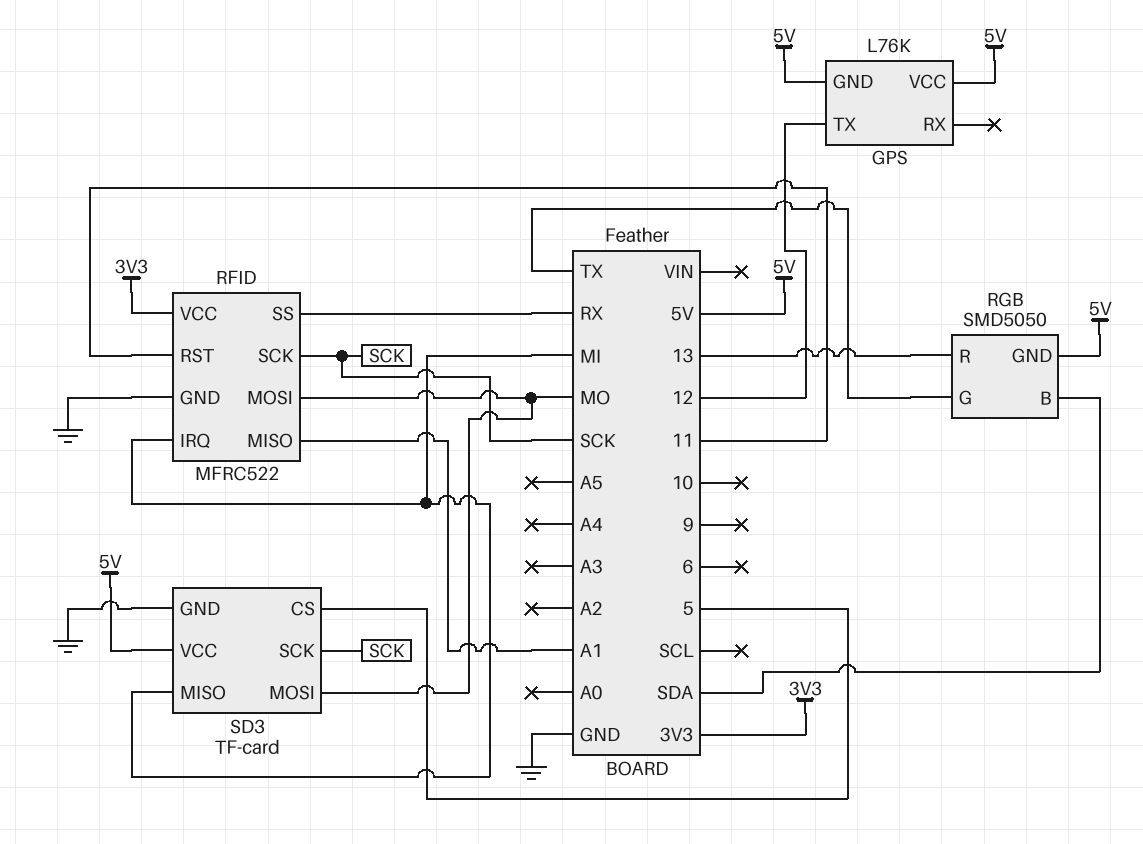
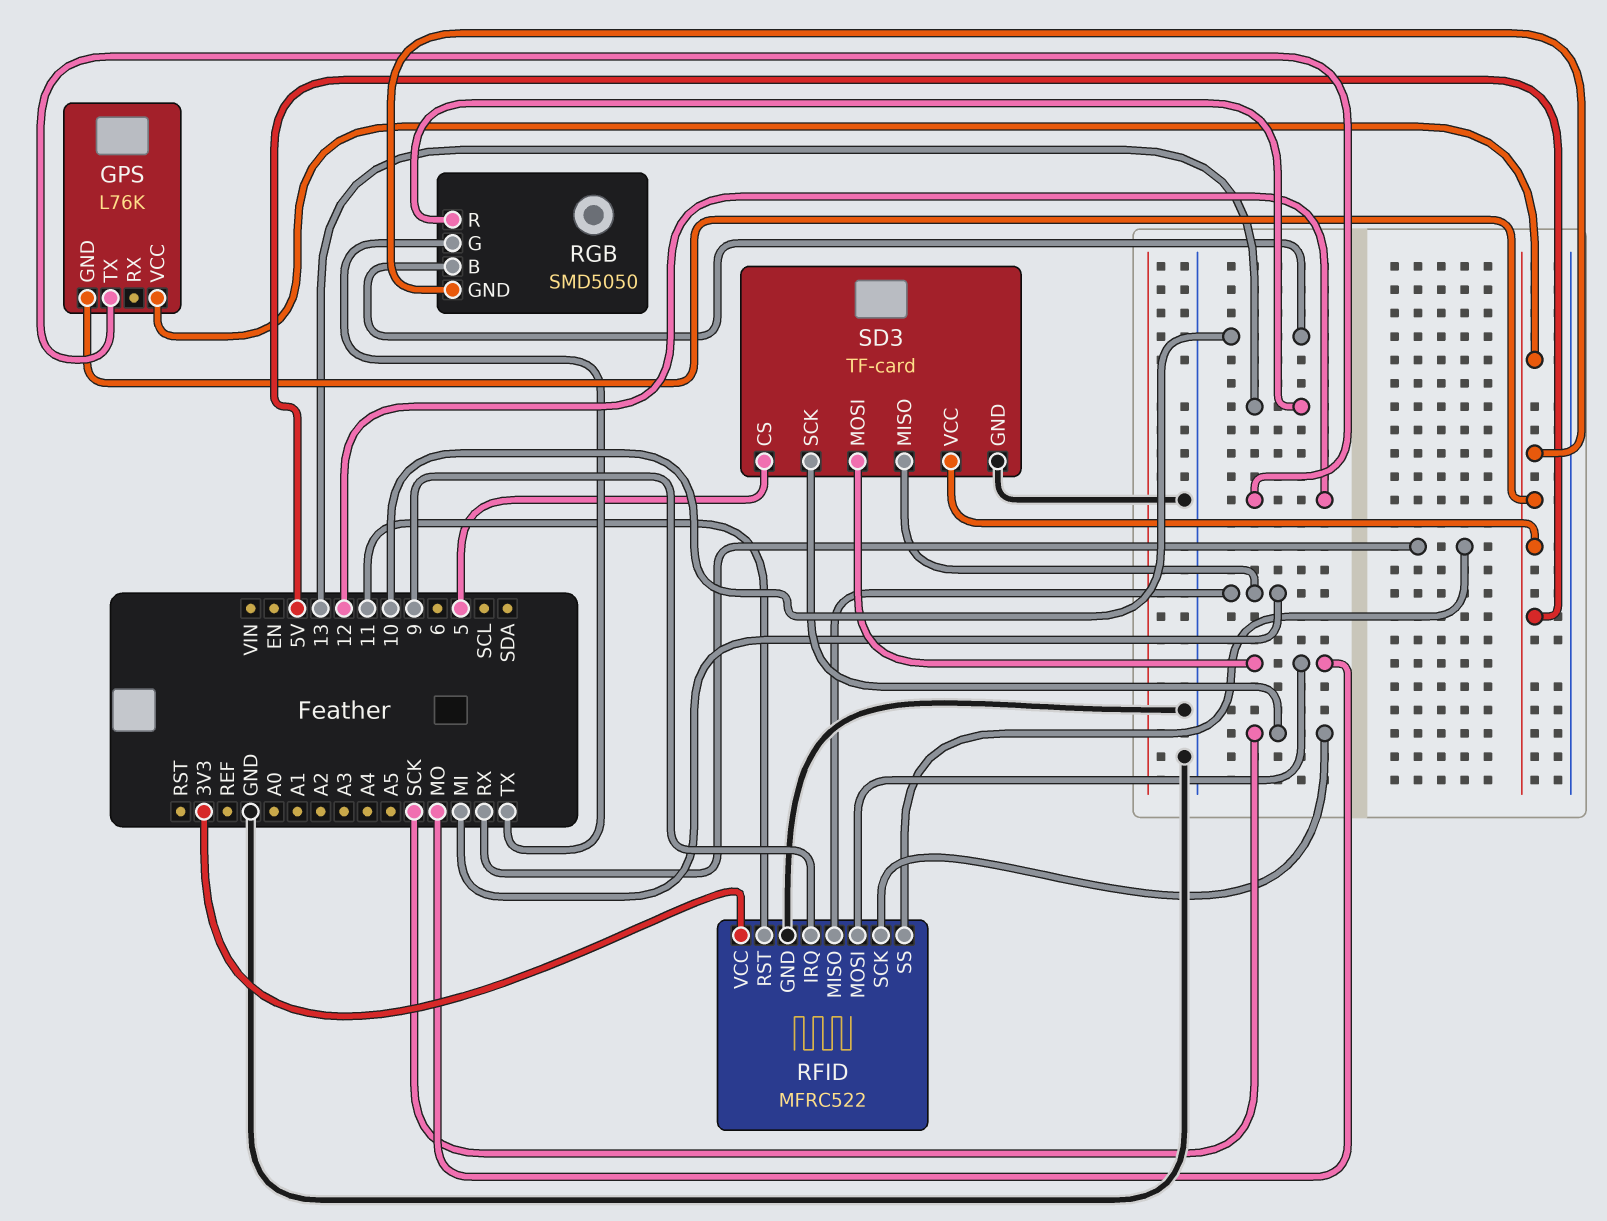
RFID pin IRQ: MI -> 9
RFID pin MISO: A1 -> MI
RGB pin B: SDA -> 10

